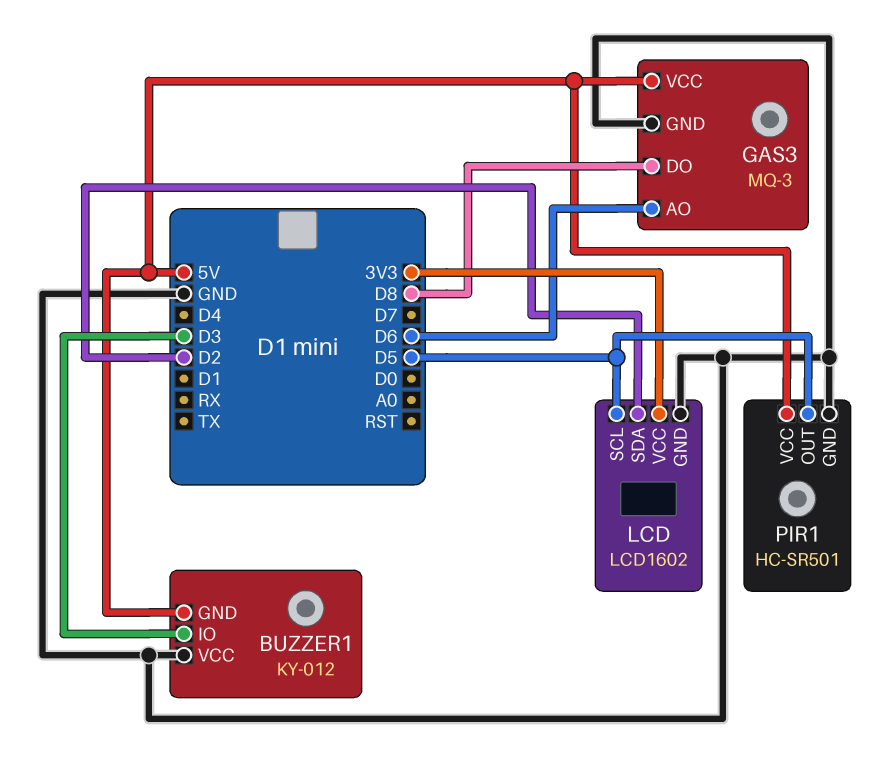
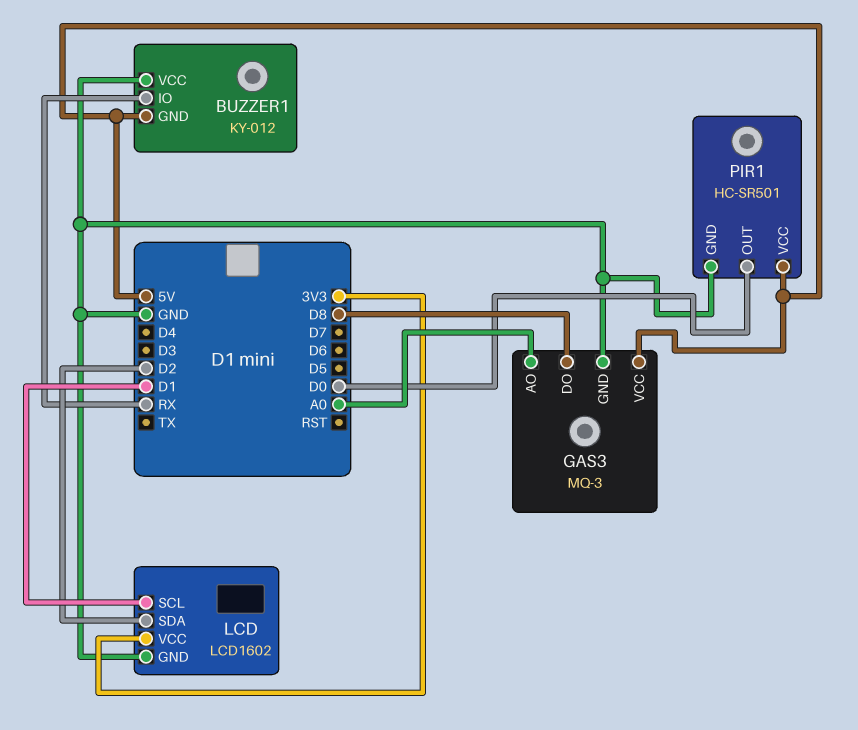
BUZZER1 pin IO: D3 -> RX
GAS3 pin AO: D6 -> A0
LCD pin SCL: D5 -> D1
PIR1 pin OUT: D5 -> D0

